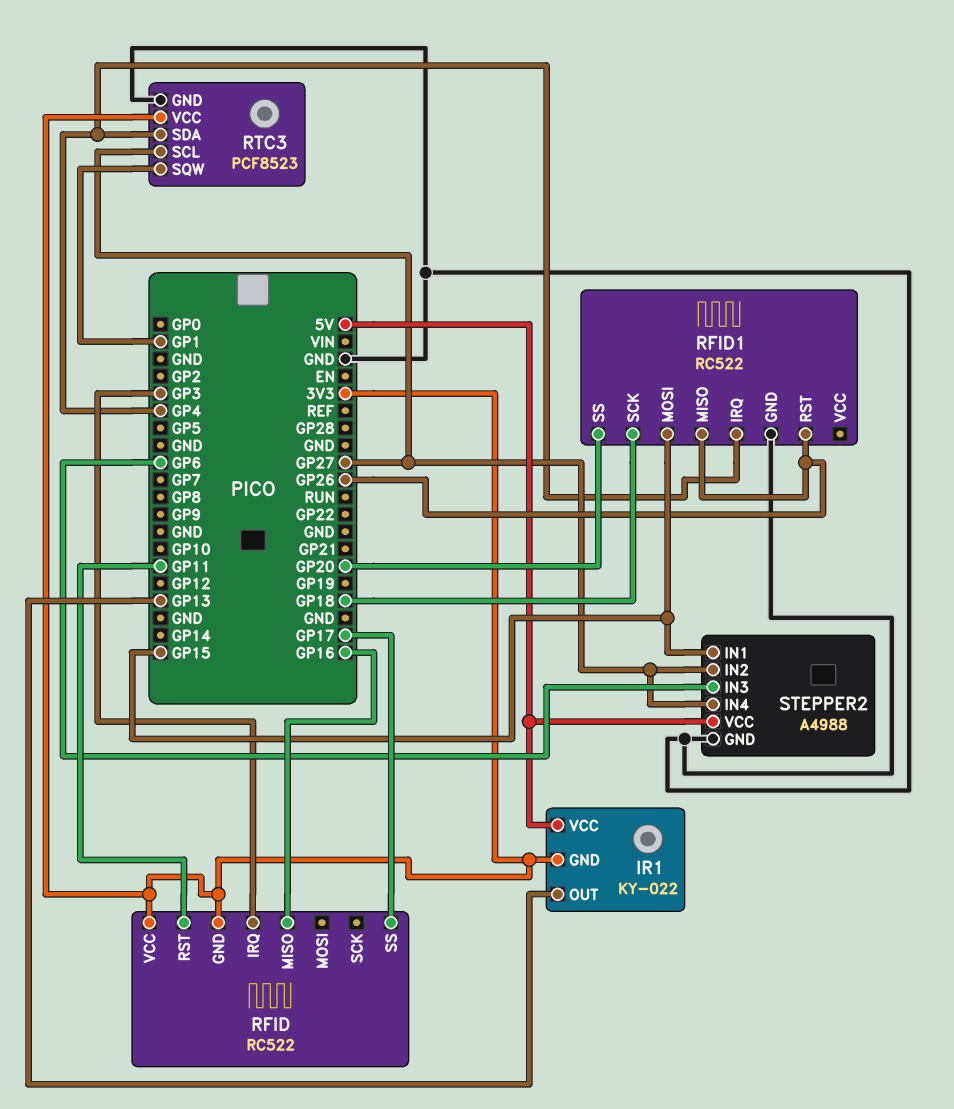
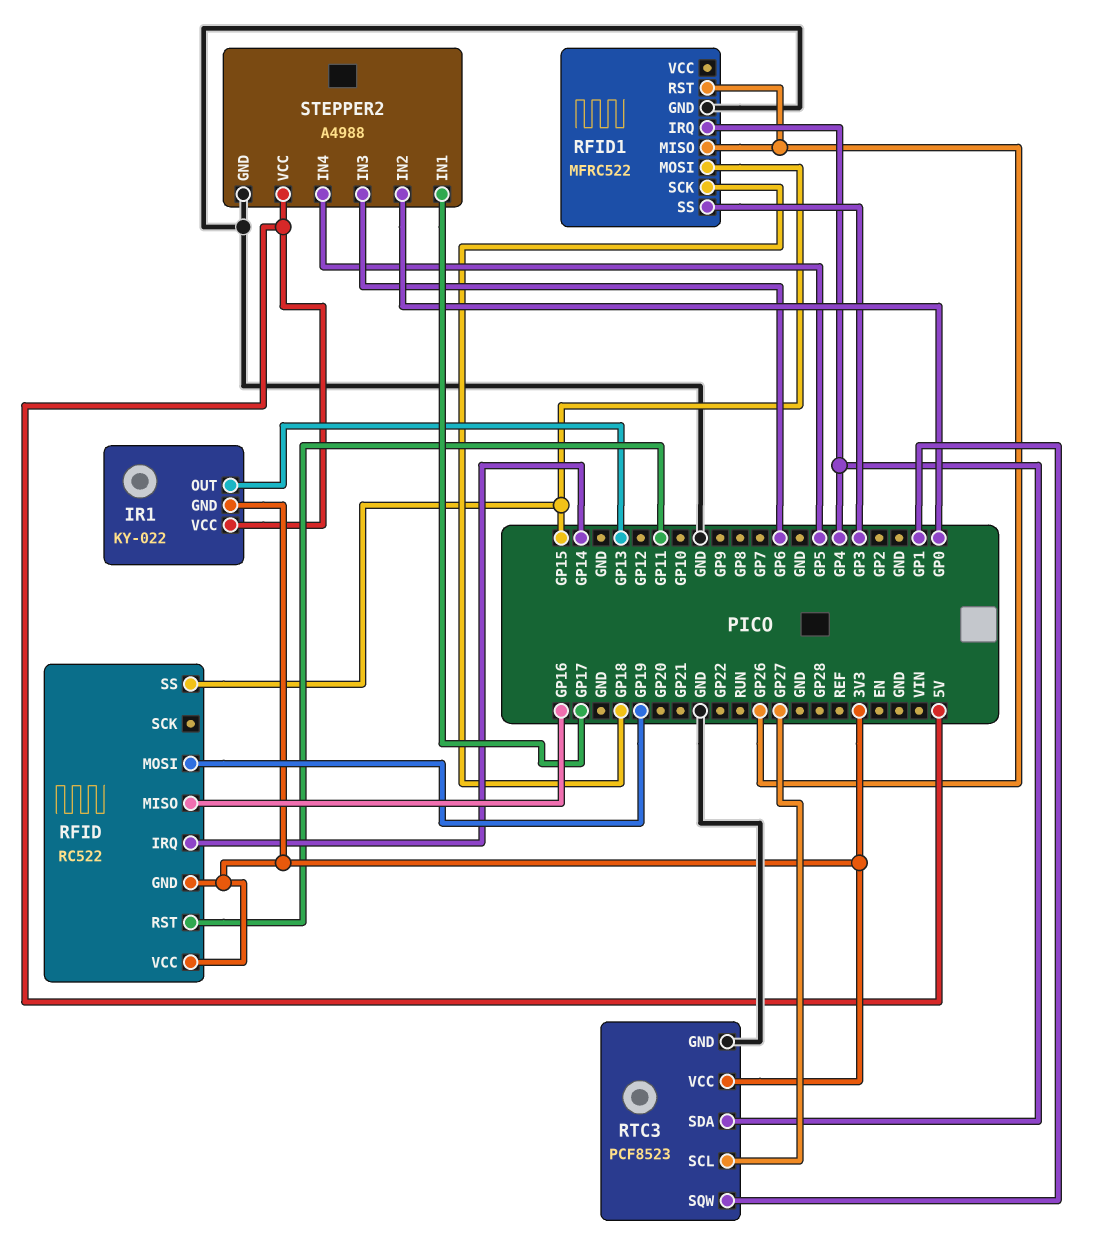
RFID pin IRQ: GP3 -> GP14
RFID pin MOSI: none -> GP19
RFID pin SS: GP17 -> GP15
RFID1: RC522 -> MFRC522
RFID1 pin SS: GP20 -> GP3
STEPPER2 pin IN1: GP15 -> GP17
STEPPER2 pin IN2: GP27 -> GP0
STEPPER2 pin IN4: GP27 -> GP5

